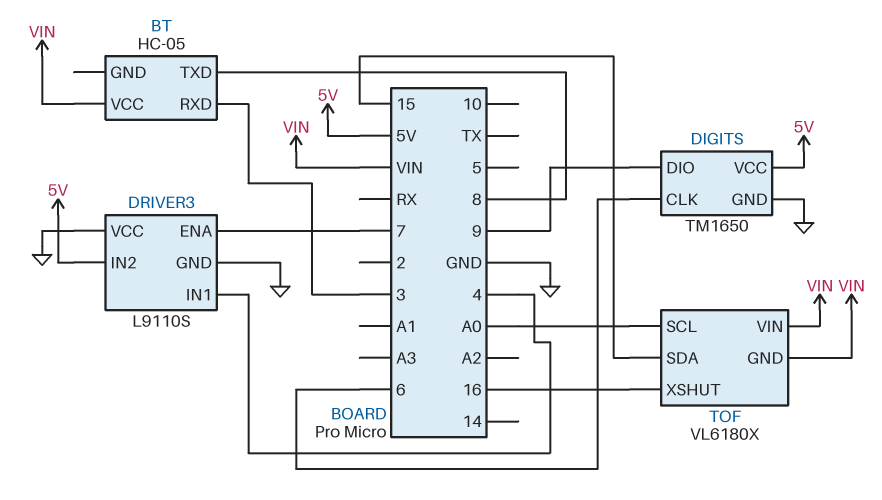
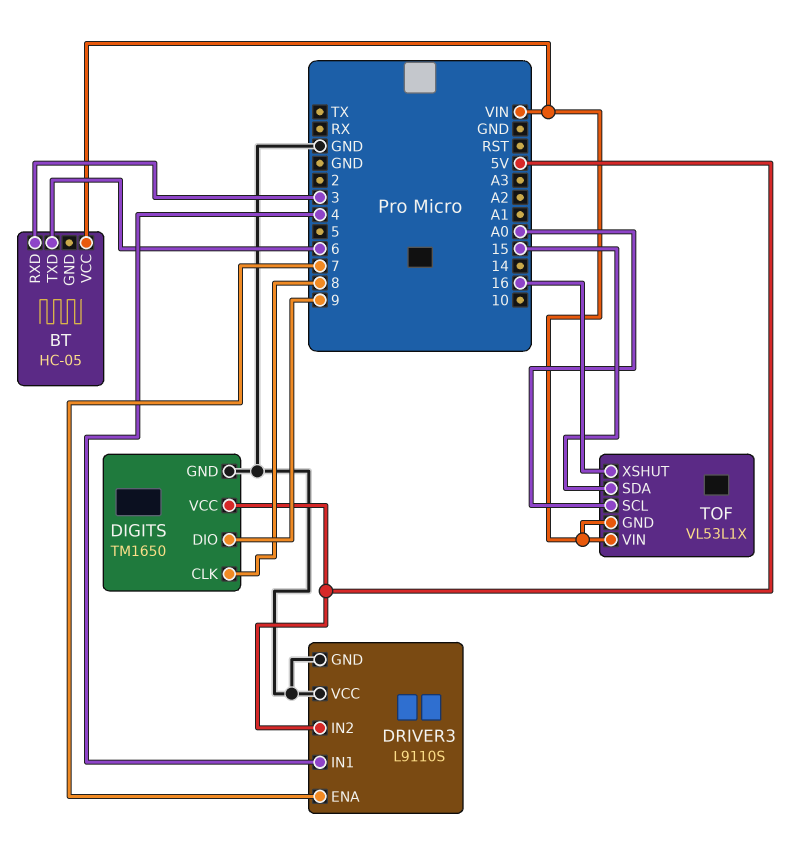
BT pin TXD: 8 -> 6
DIGITS pin CLK: 6 -> 8
TOF: VL6180X -> VL53L1X

